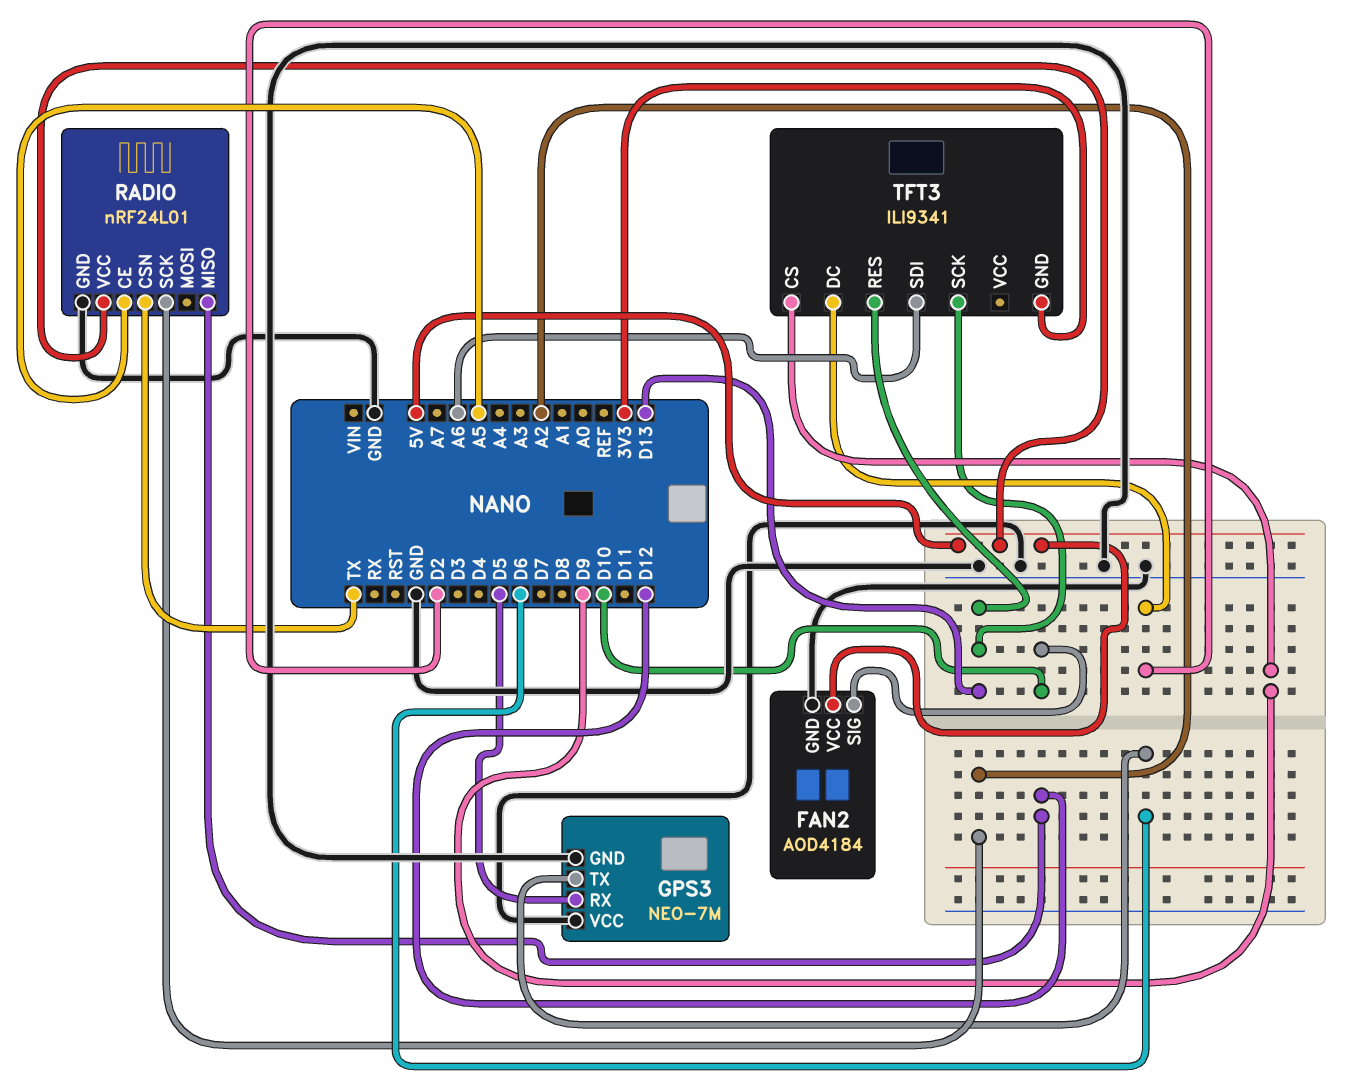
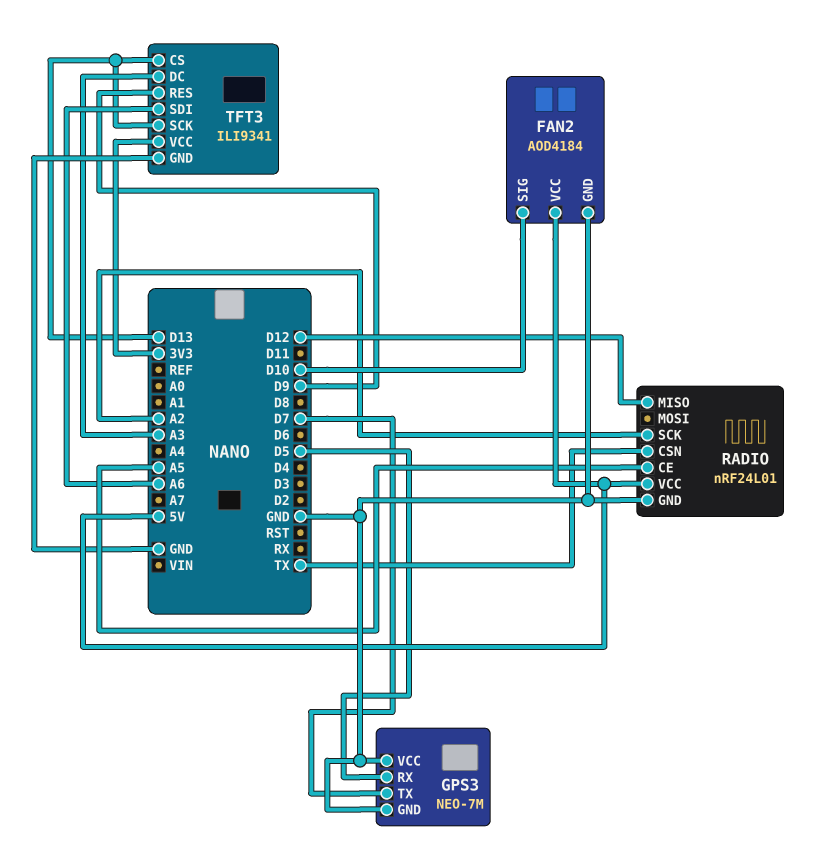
GPS3 pin TX: D6 -> D7
TFT3 pin CS: D9 -> D13
TFT3 pin DC: D2 -> A3
TFT3 pin GND: 3V3 -> GND
TFT3 pin RES: D13 -> D9
TFT3 pin VCC: none -> 3V3

